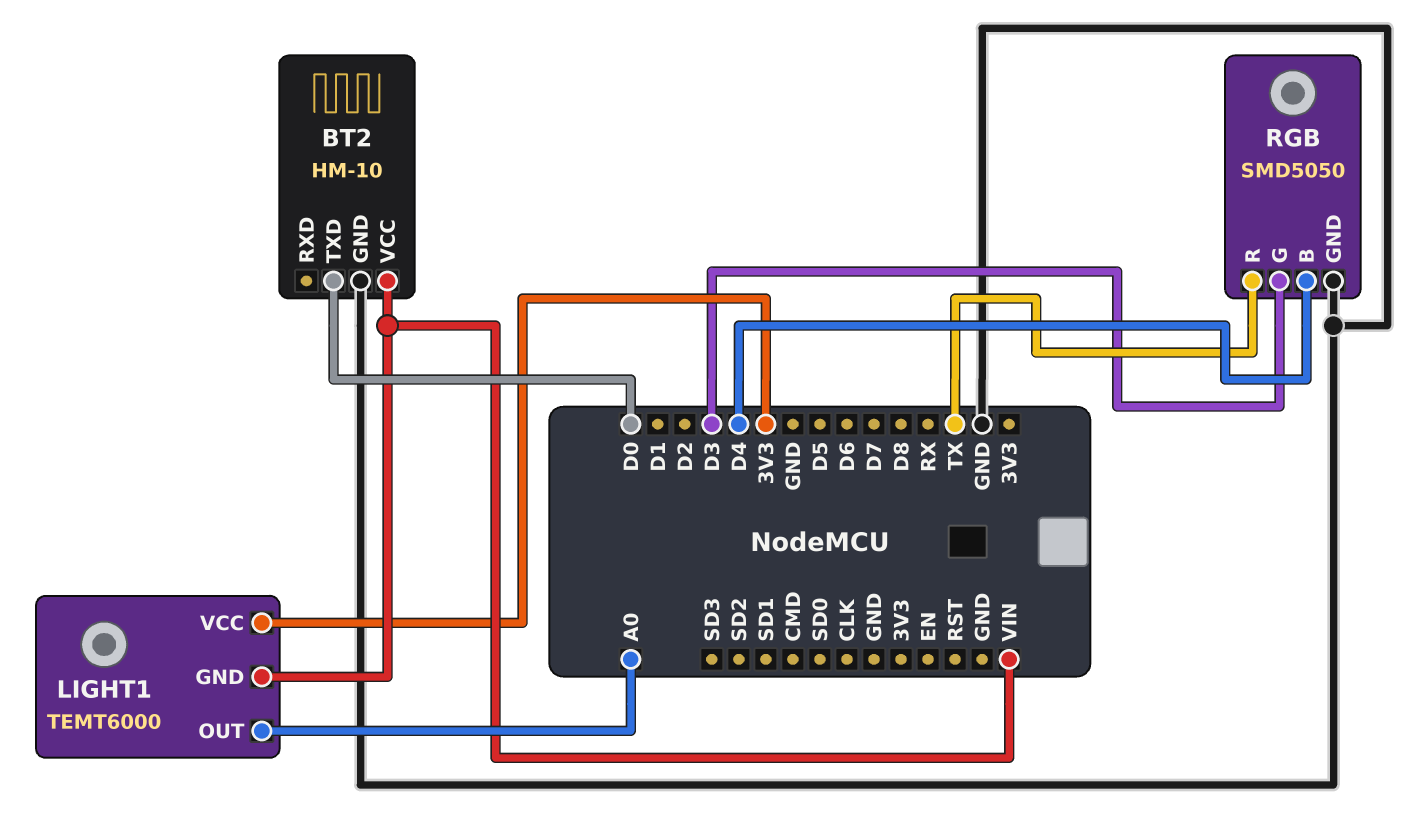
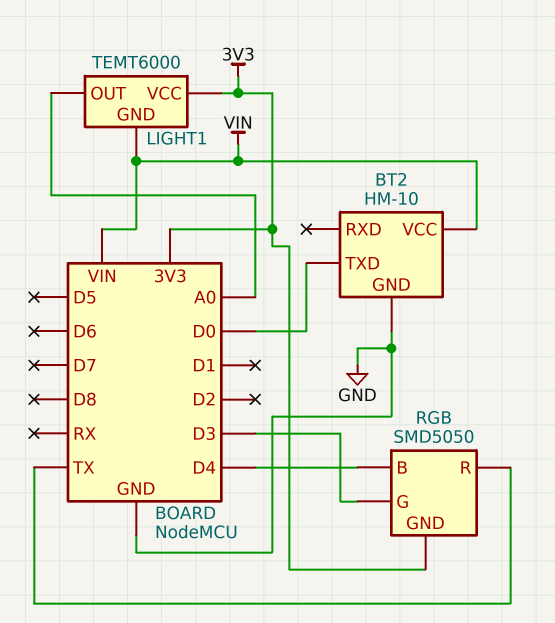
RGB pin GND: GND -> 3V3

